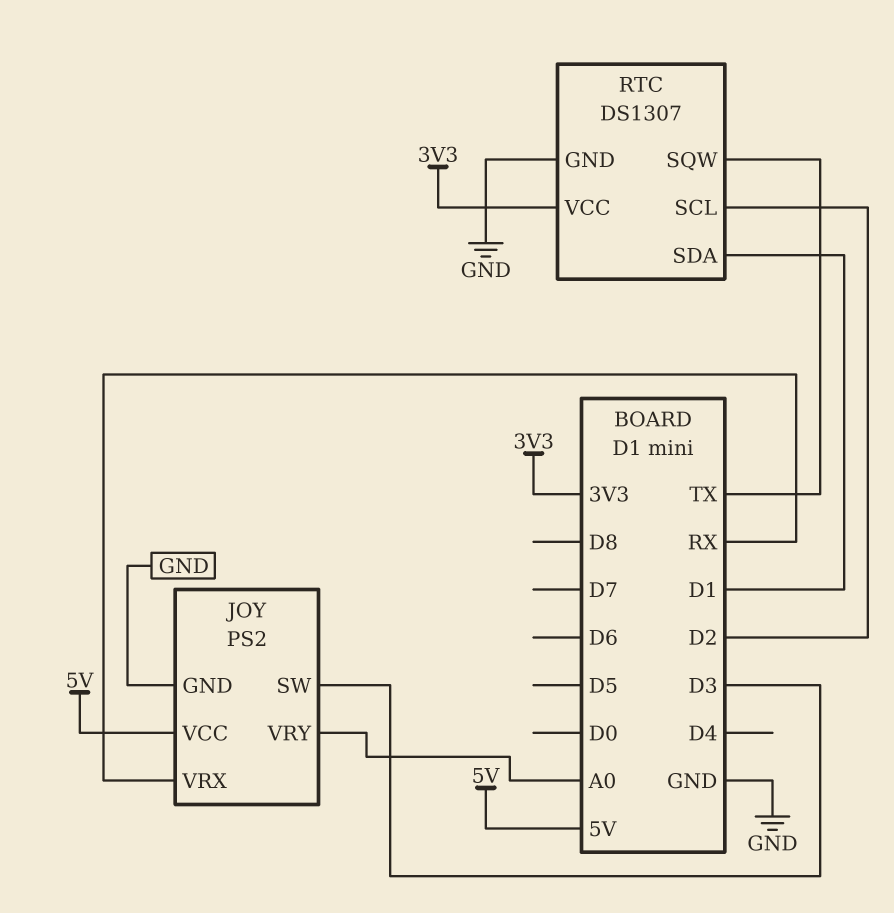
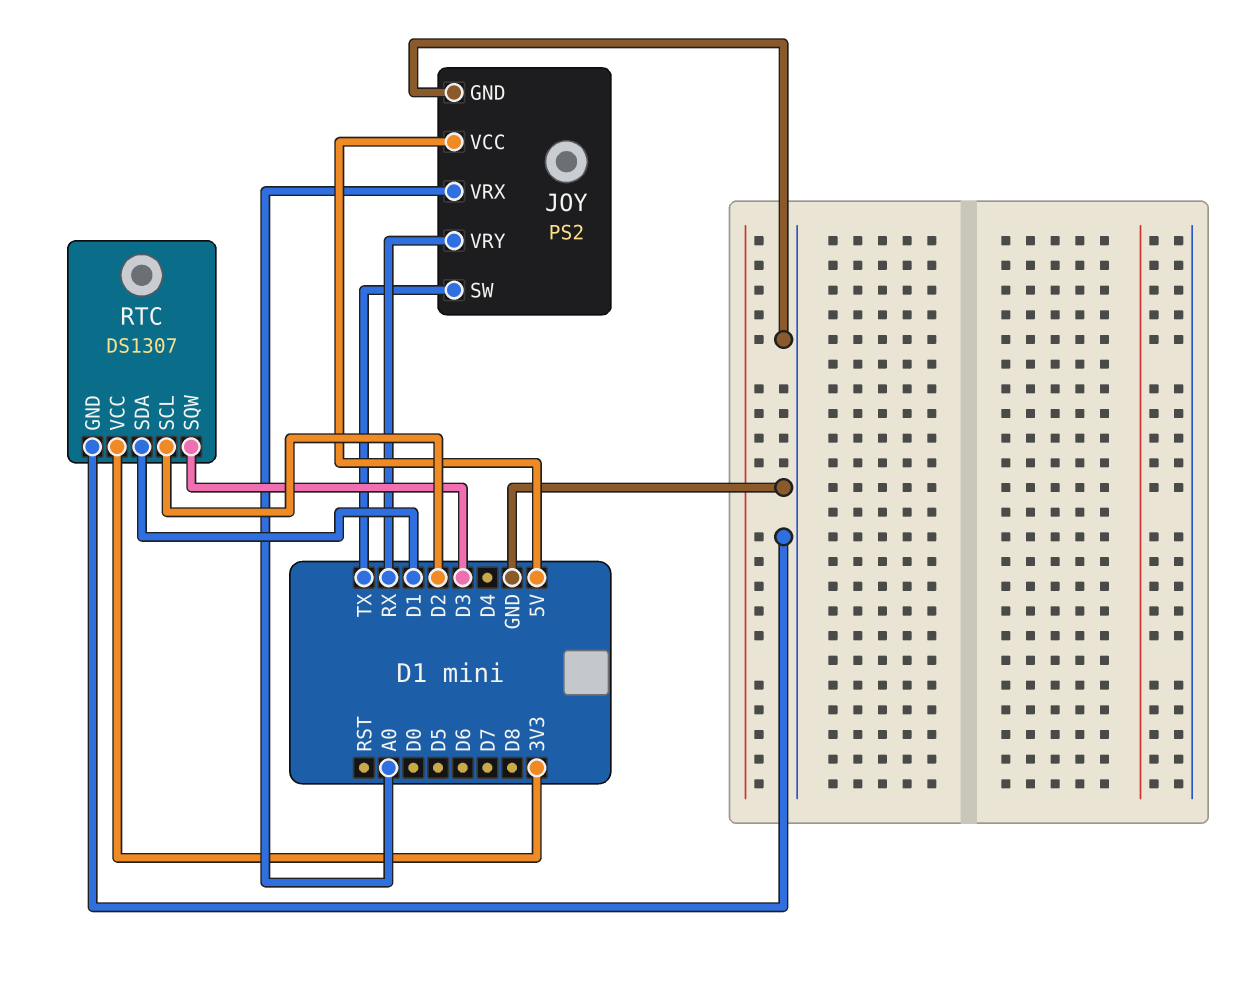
JOY pin SW: D3 -> TX
JOY pin VRX: RX -> A0
JOY pin VRY: A0 -> RX
RTC pin SQW: TX -> D3

